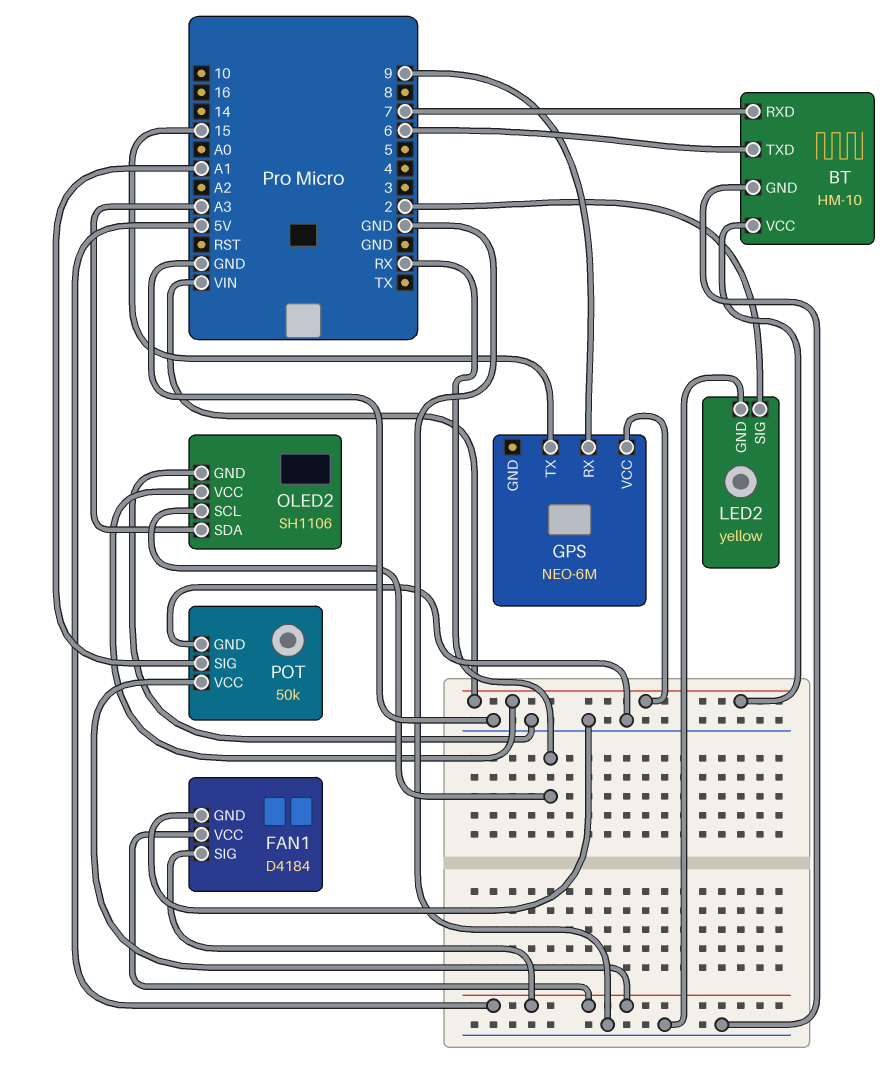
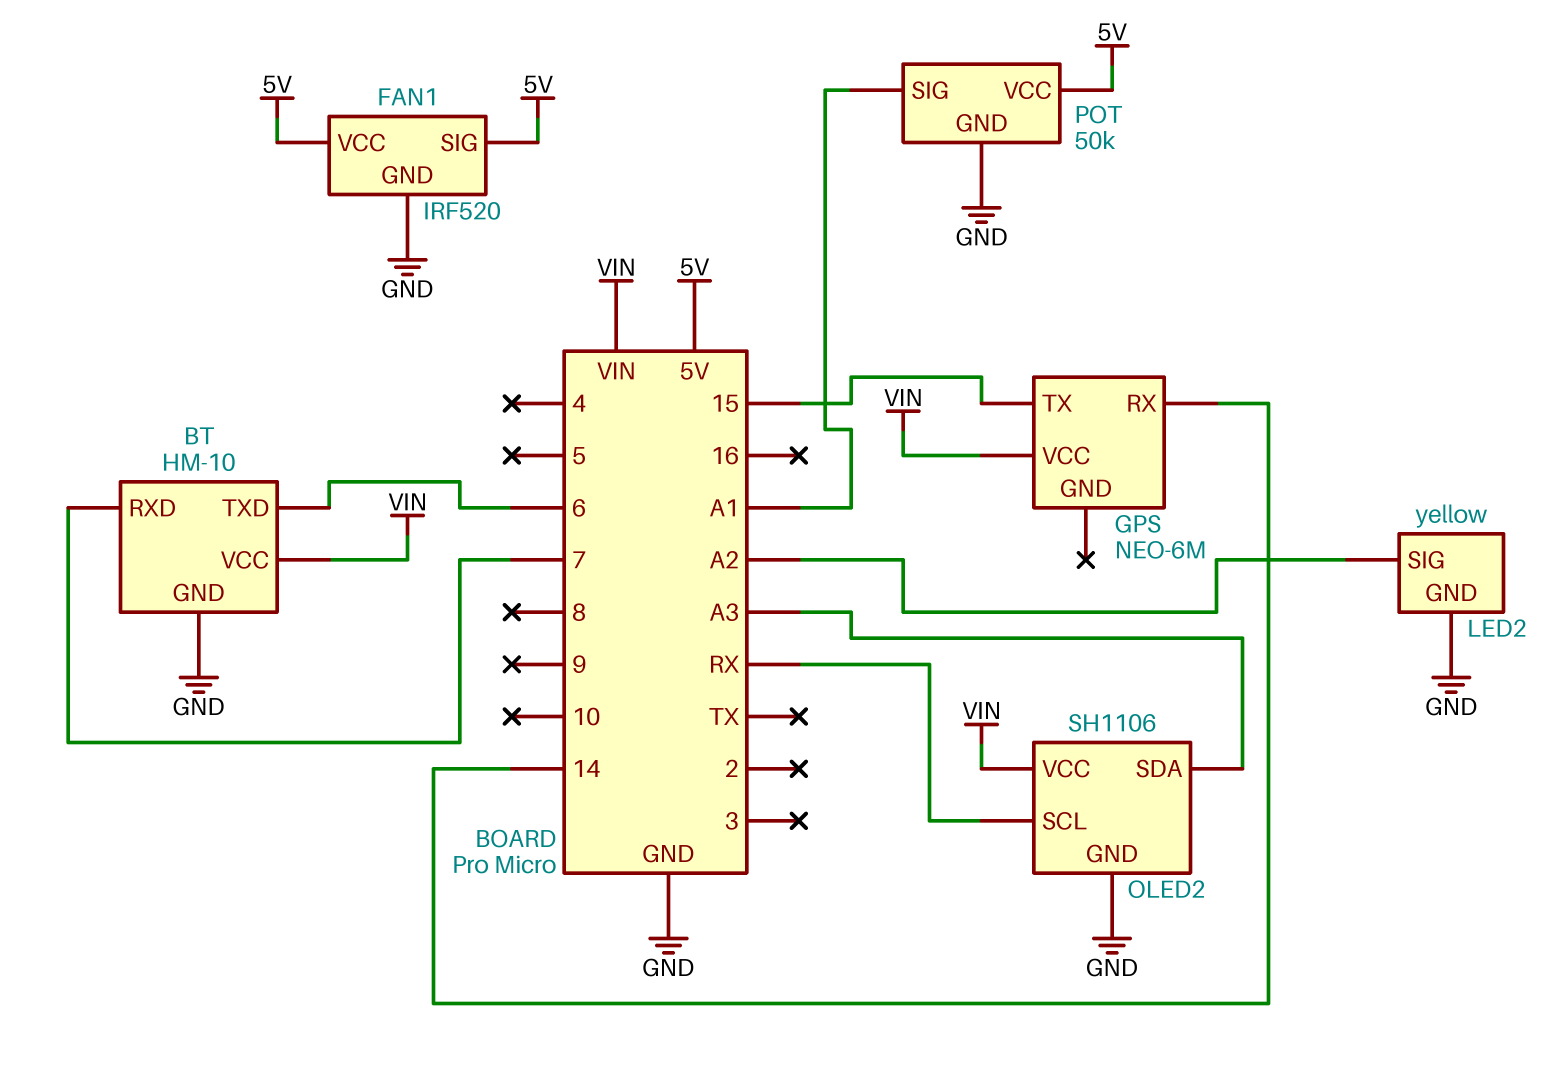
FAN1: D4184 -> IRF520
GPS pin RX: 9 -> 14
LED2 pin SIG: 2 -> A2

